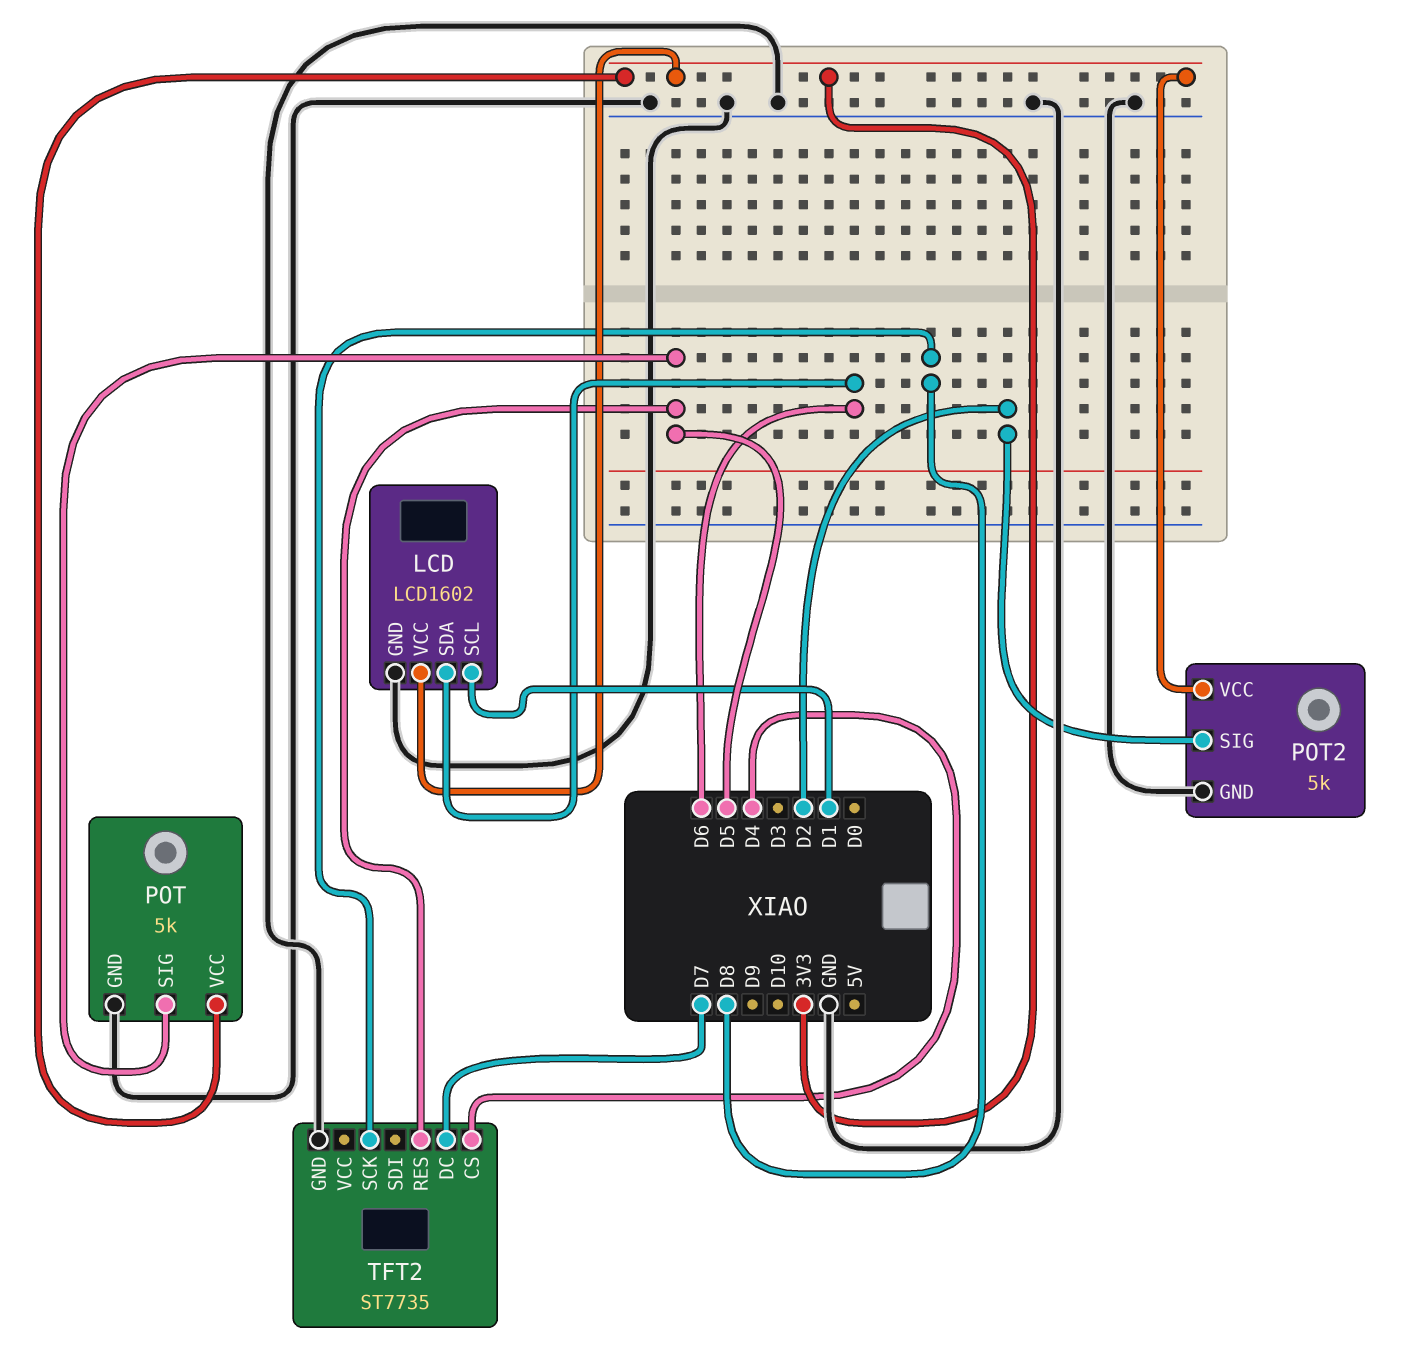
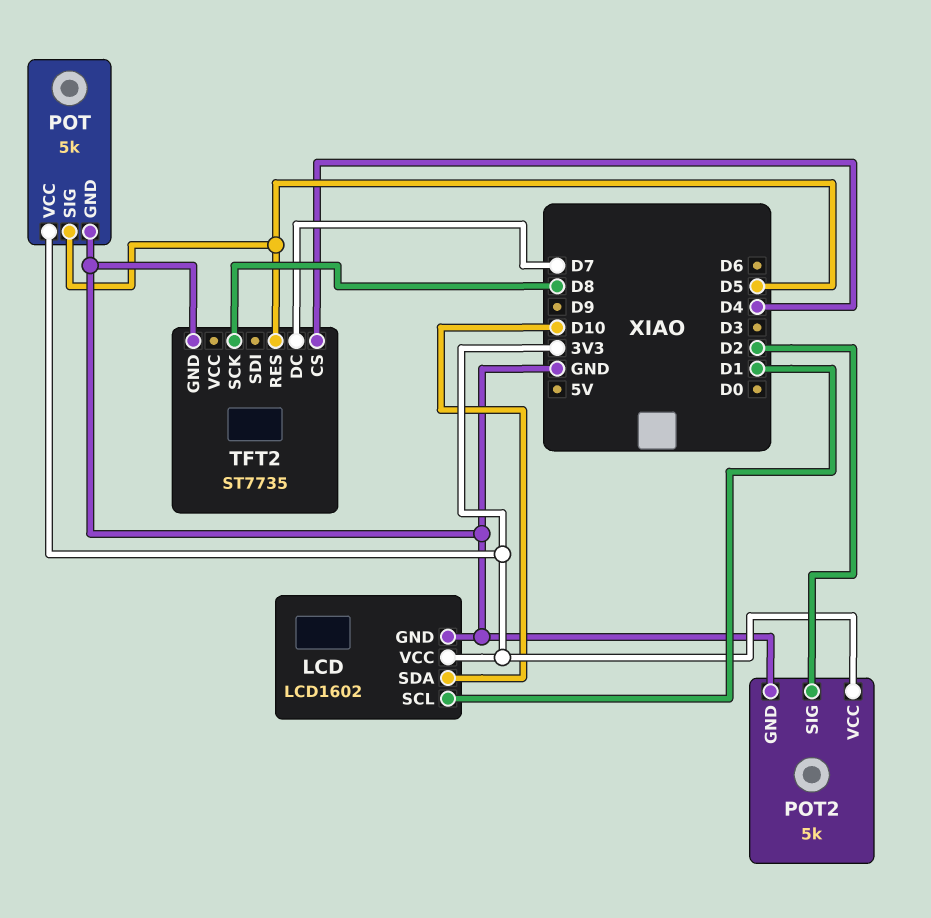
LCD pin SDA: D6 -> D10

